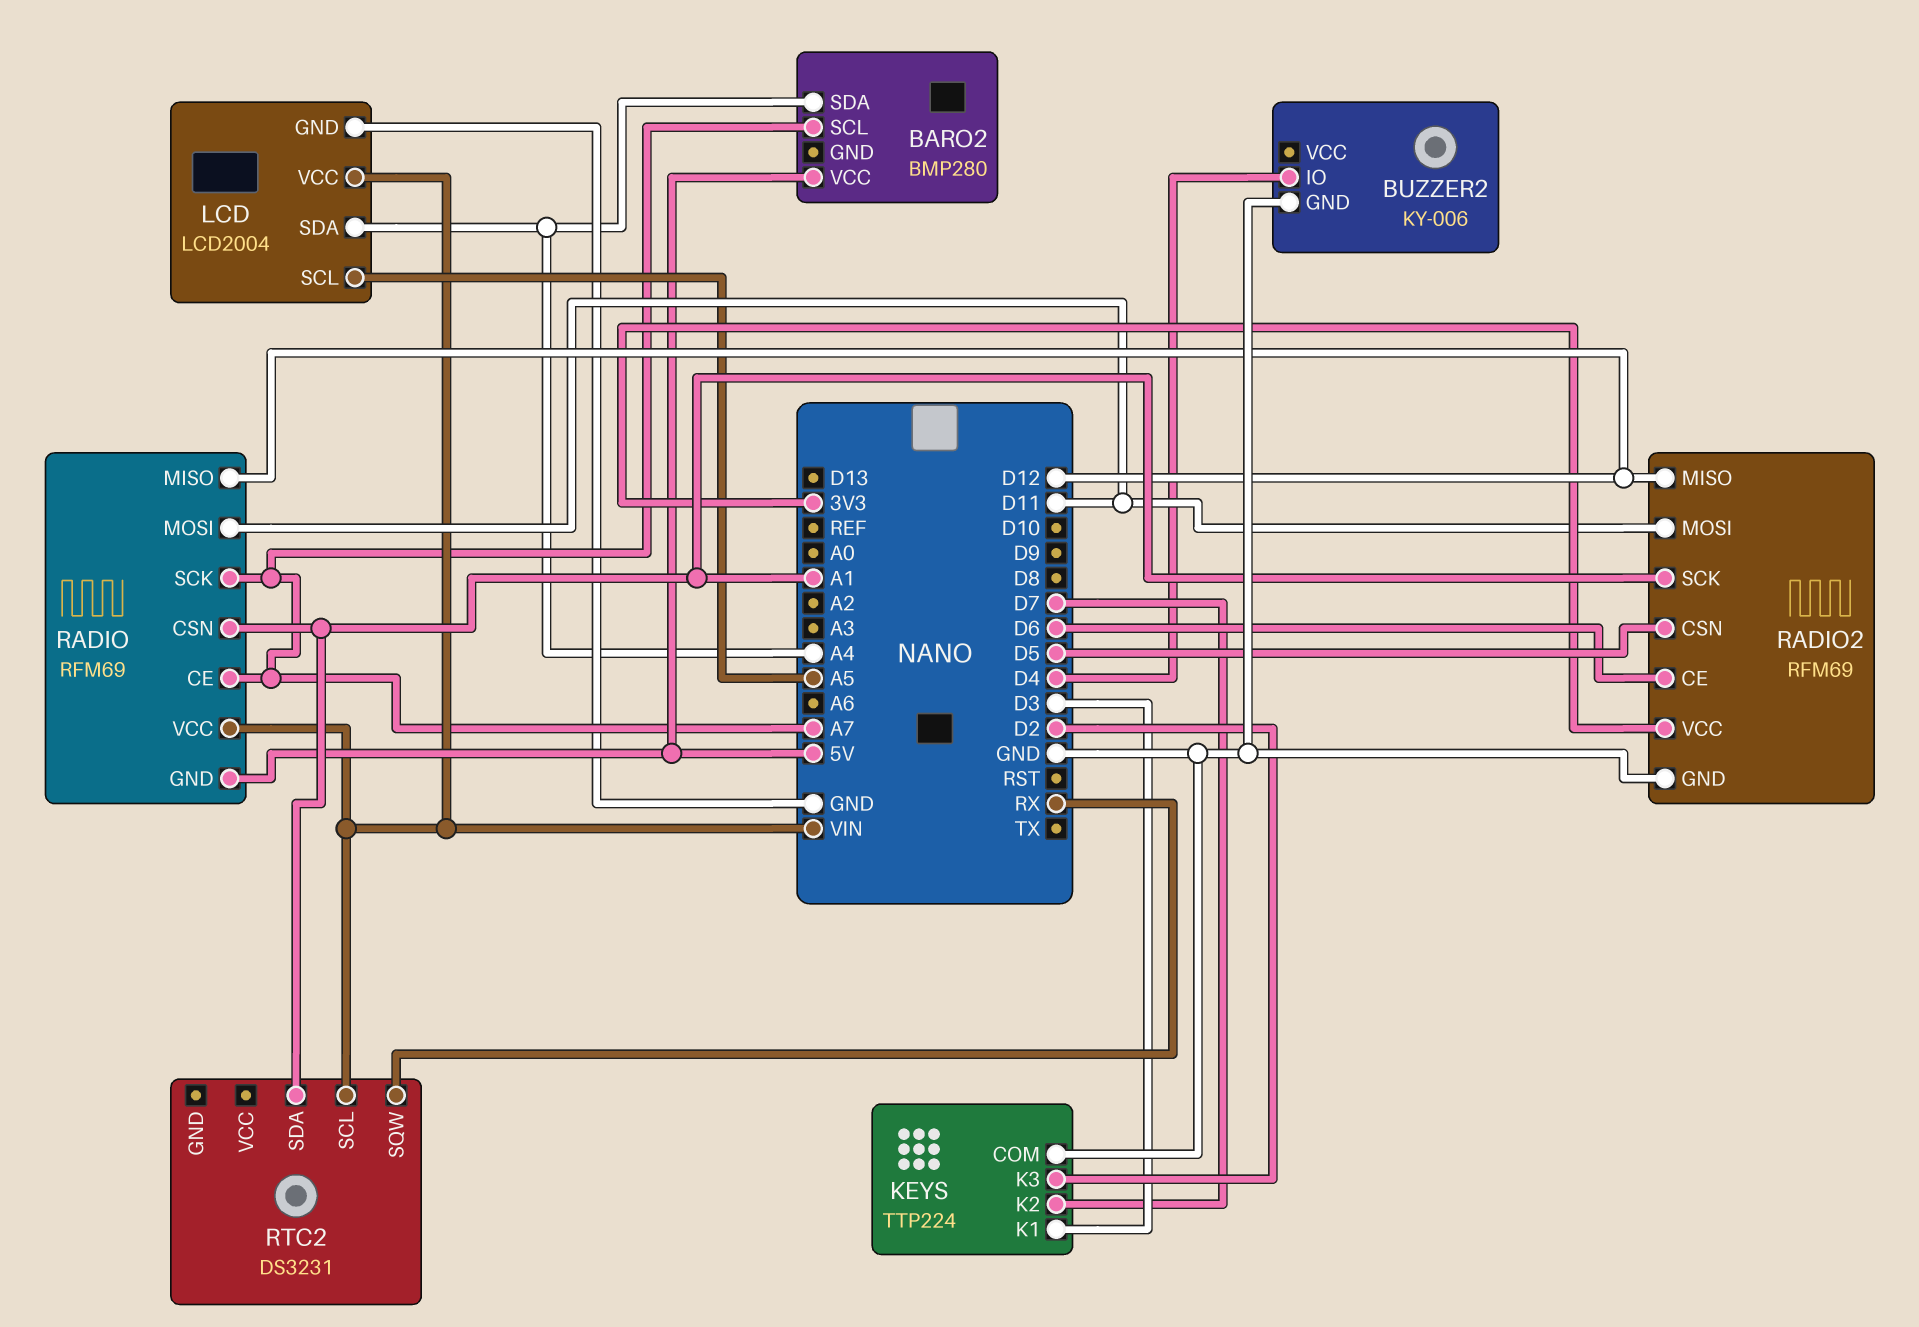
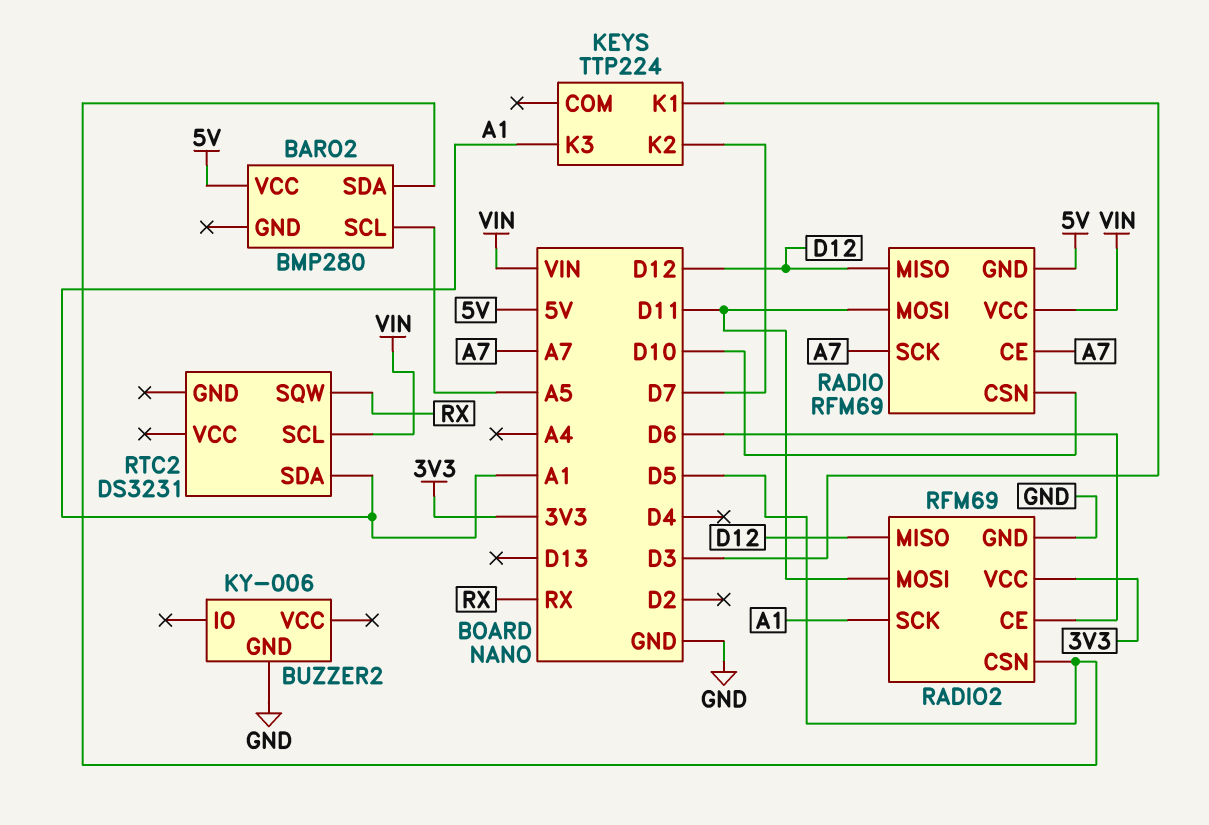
BARO2 pin SCL: A7 -> A5
BARO2 pin SDA: A4 -> D5
BUZZER2 pin IO: D4 -> none
KEYS pin COM: GND -> none
KEYS pin K3: D2 -> A1
LCD: LCD2004 -> none
LCD pin GND: GND -> none
LCD pin SCL: A5 -> none
LCD pin SDA: A4 -> none
LCD pin VCC: VIN -> none
RADIO pin CSN: A1 -> D10

